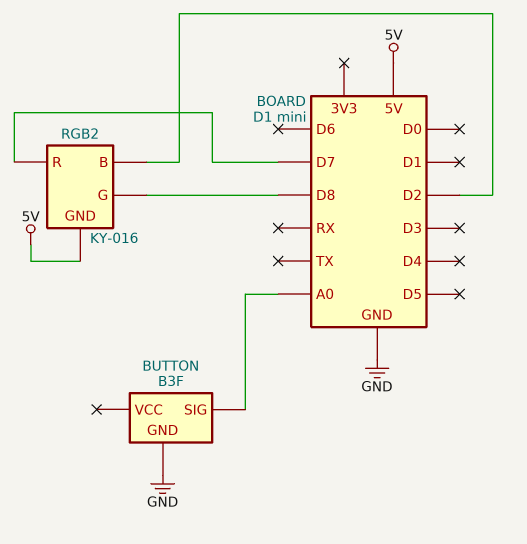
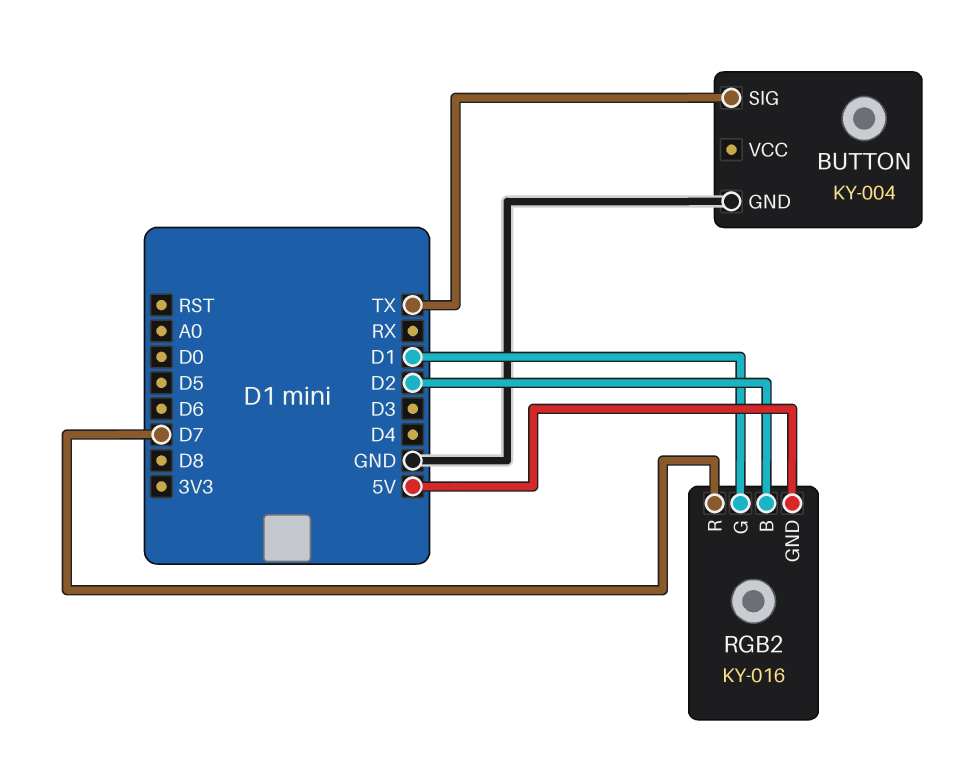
BUTTON: B3F -> KY-004
BUTTON pin SIG: A0 -> TX
RGB2 pin G: D8 -> D1

